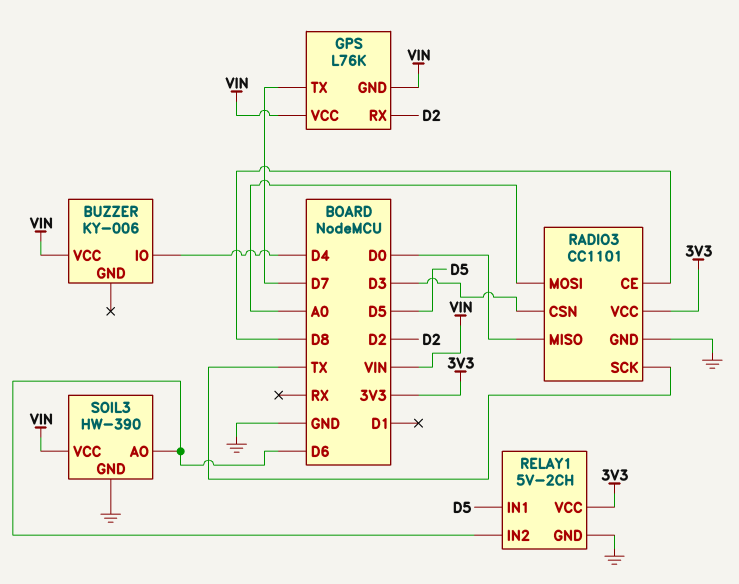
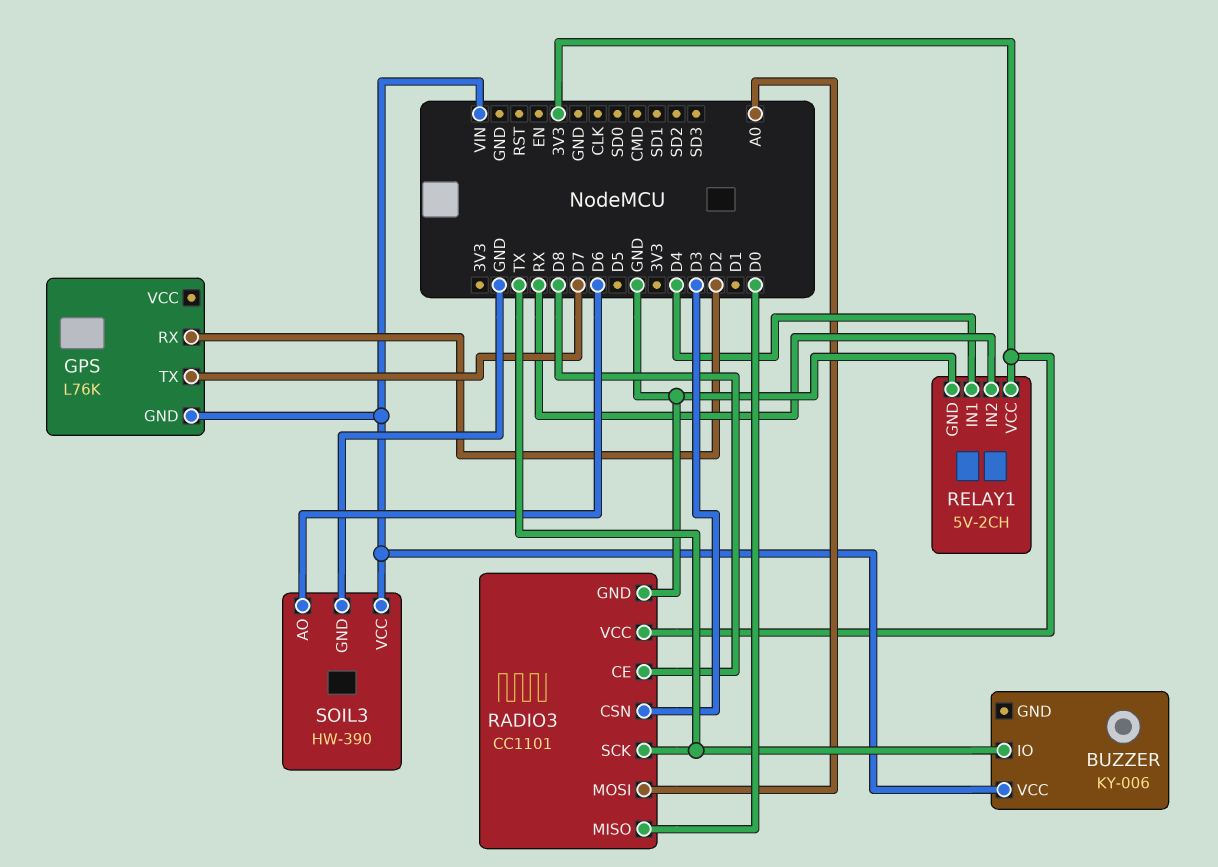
BUZZER pin IO: D4 -> TX
GPS pin VCC: VIN -> none
RELAY1 pin IN1: D5 -> D4
RELAY1 pin IN2: D6 -> RX

